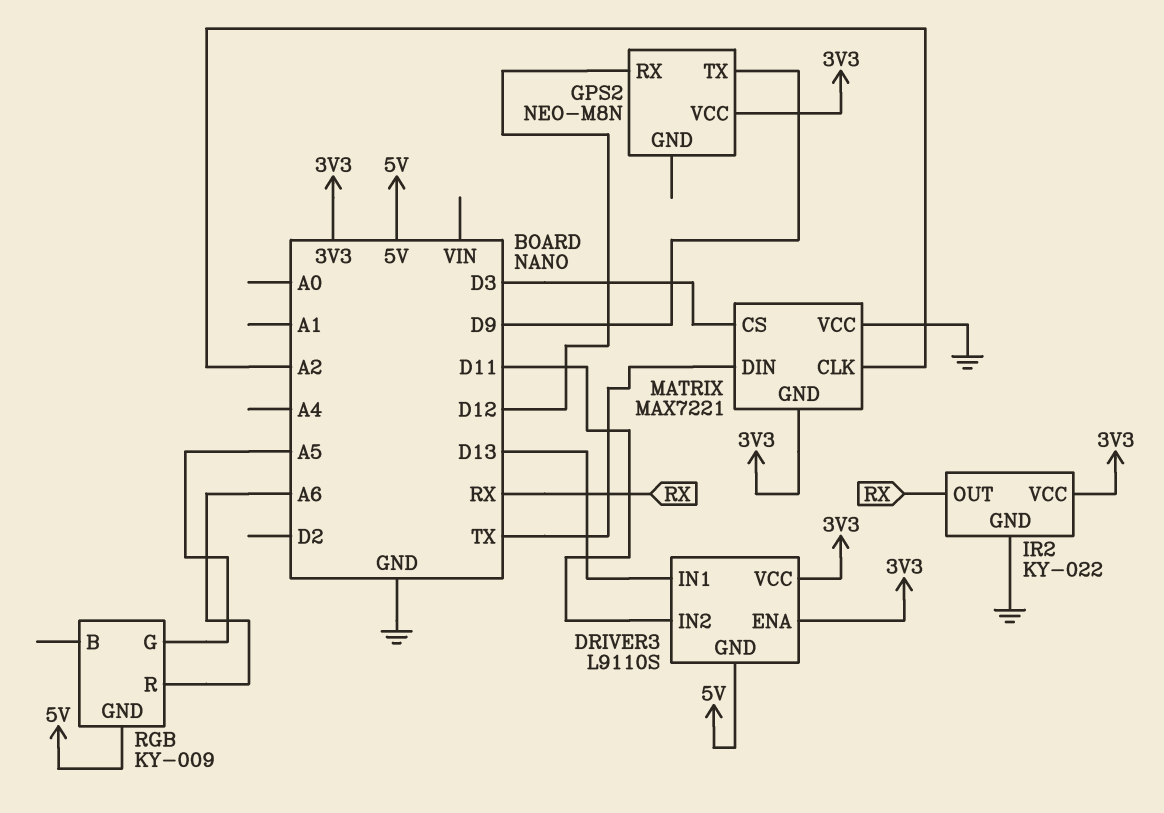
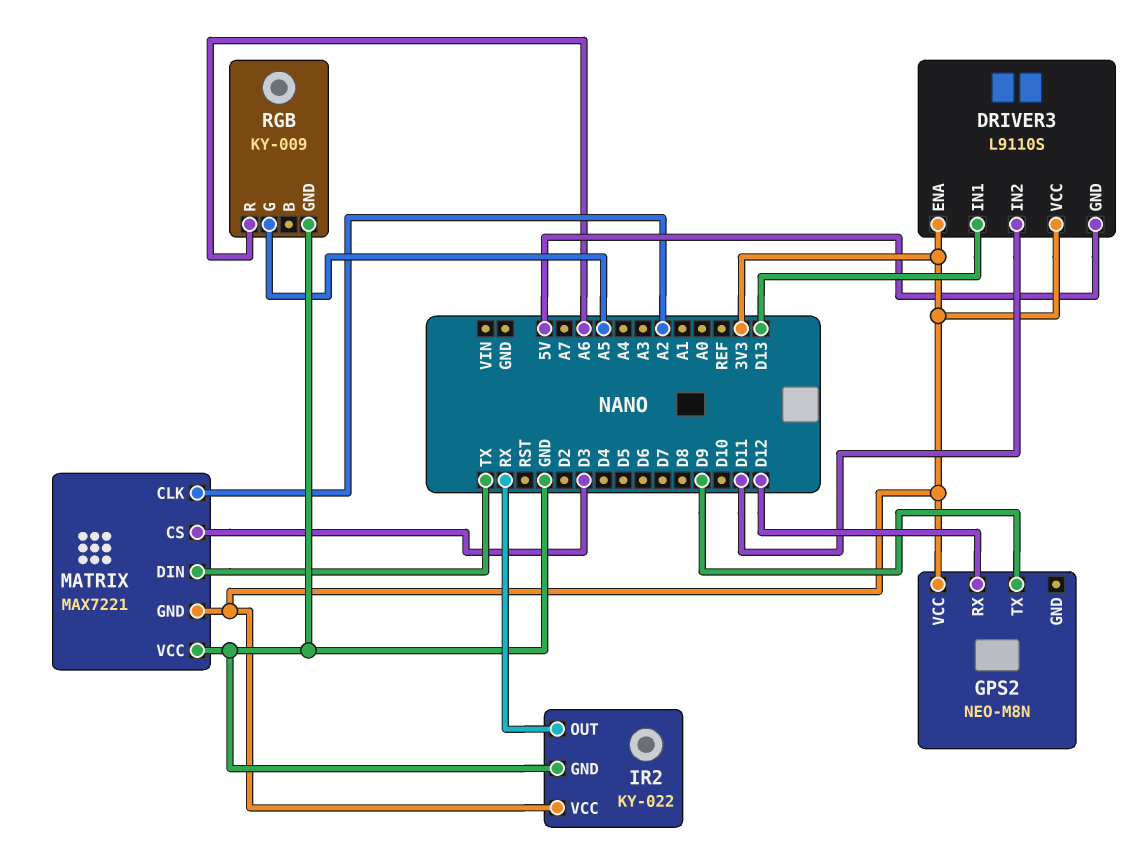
RGB pin GND: 5V -> GND

